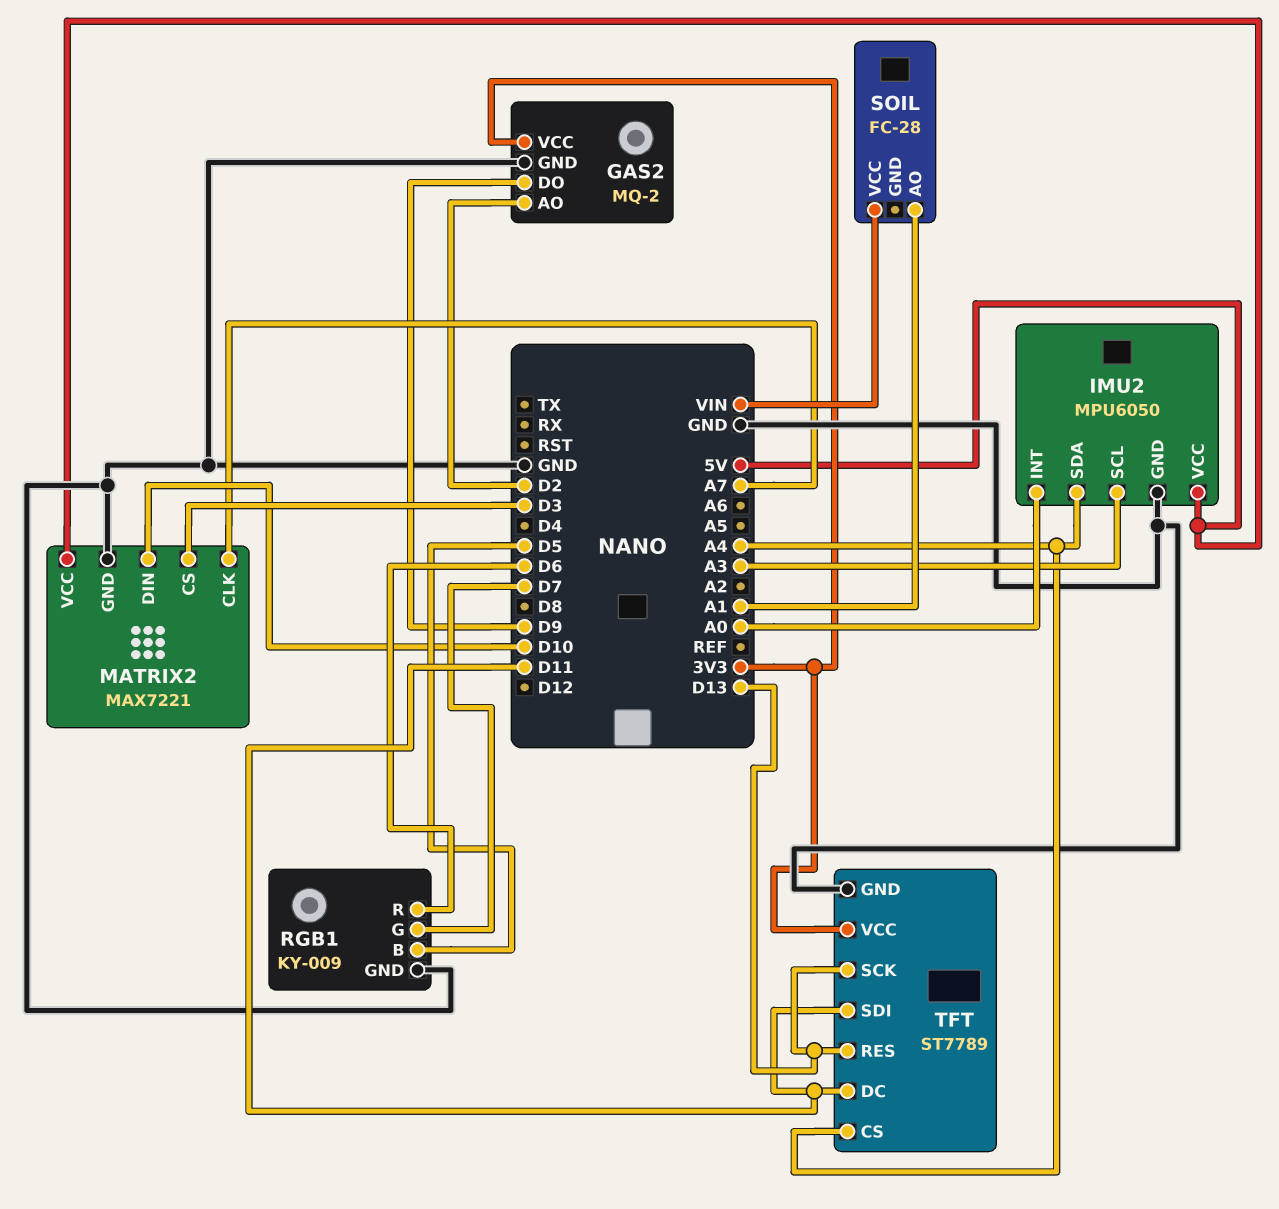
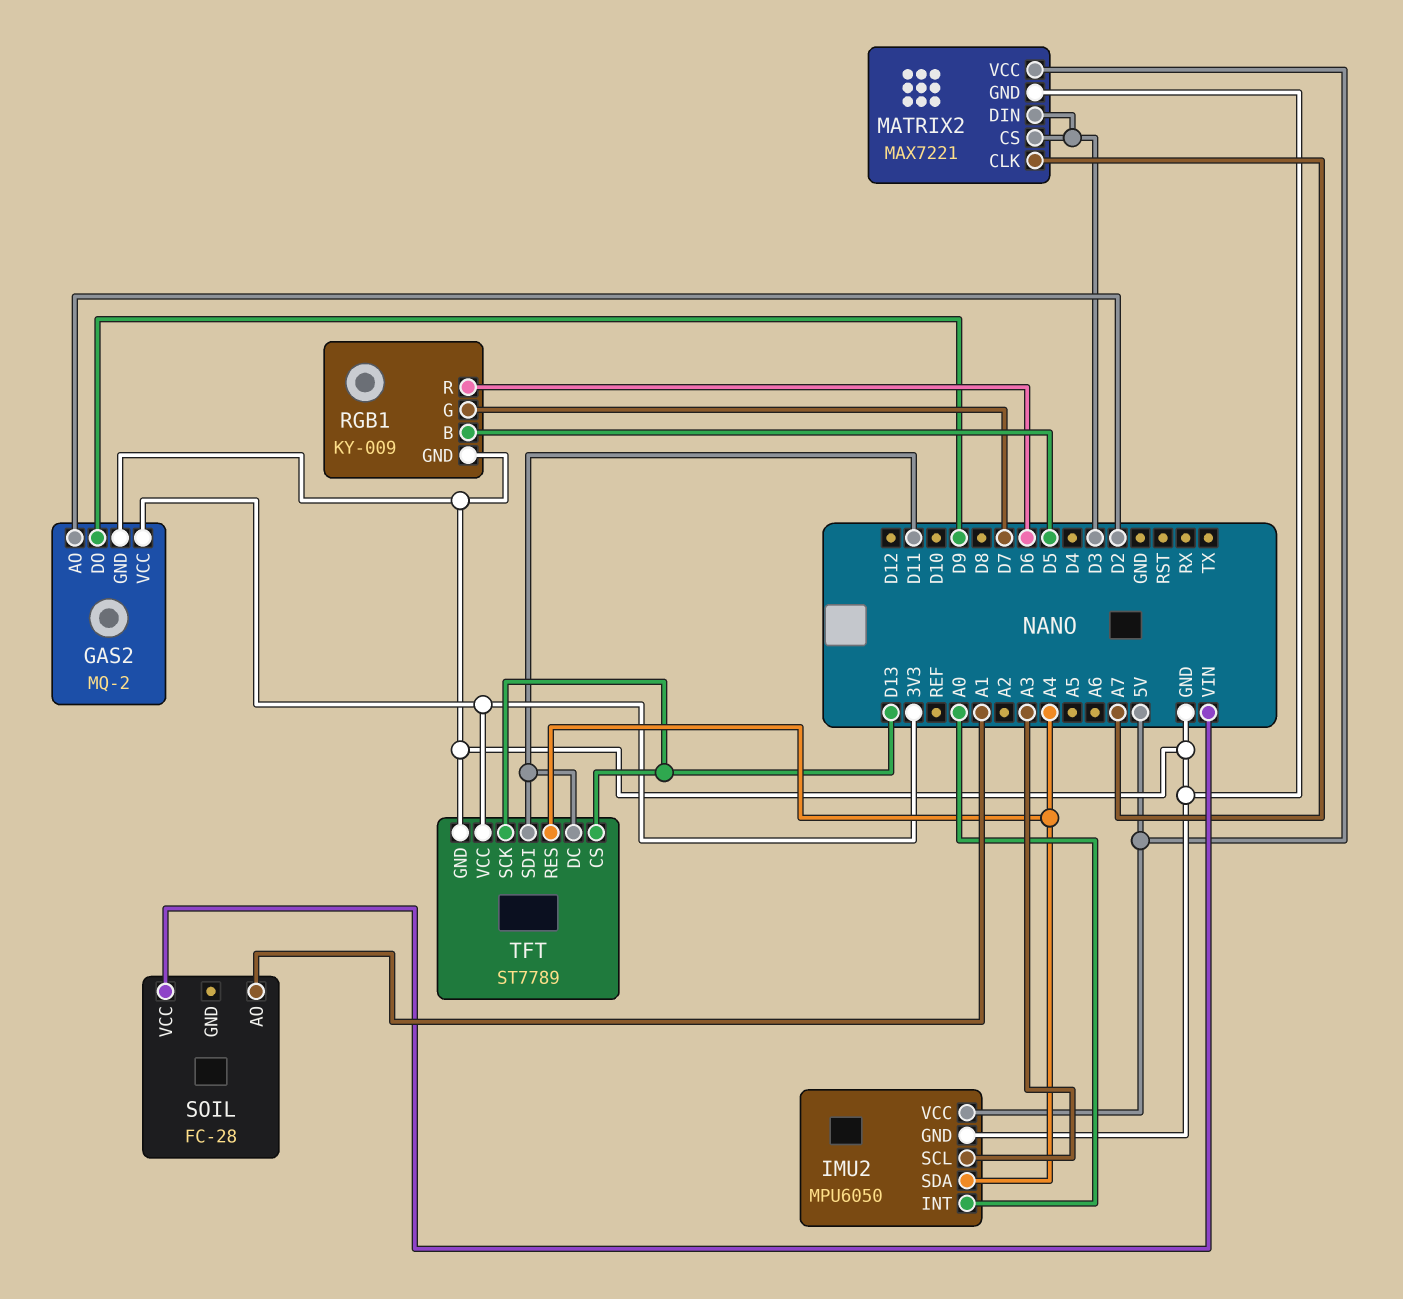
MATRIX2 pin DIN: D10 -> D3
TFT pin CS: A4 -> D13
TFT pin RES: D13 -> A4

